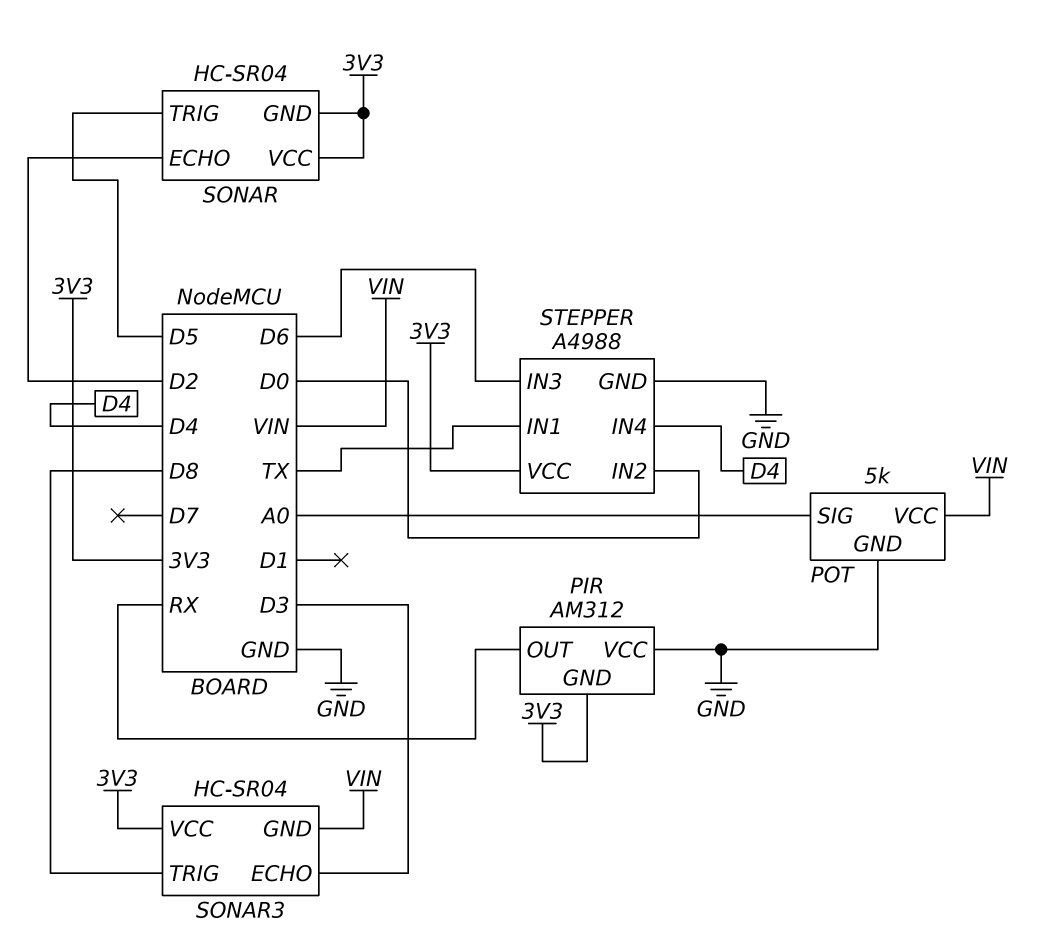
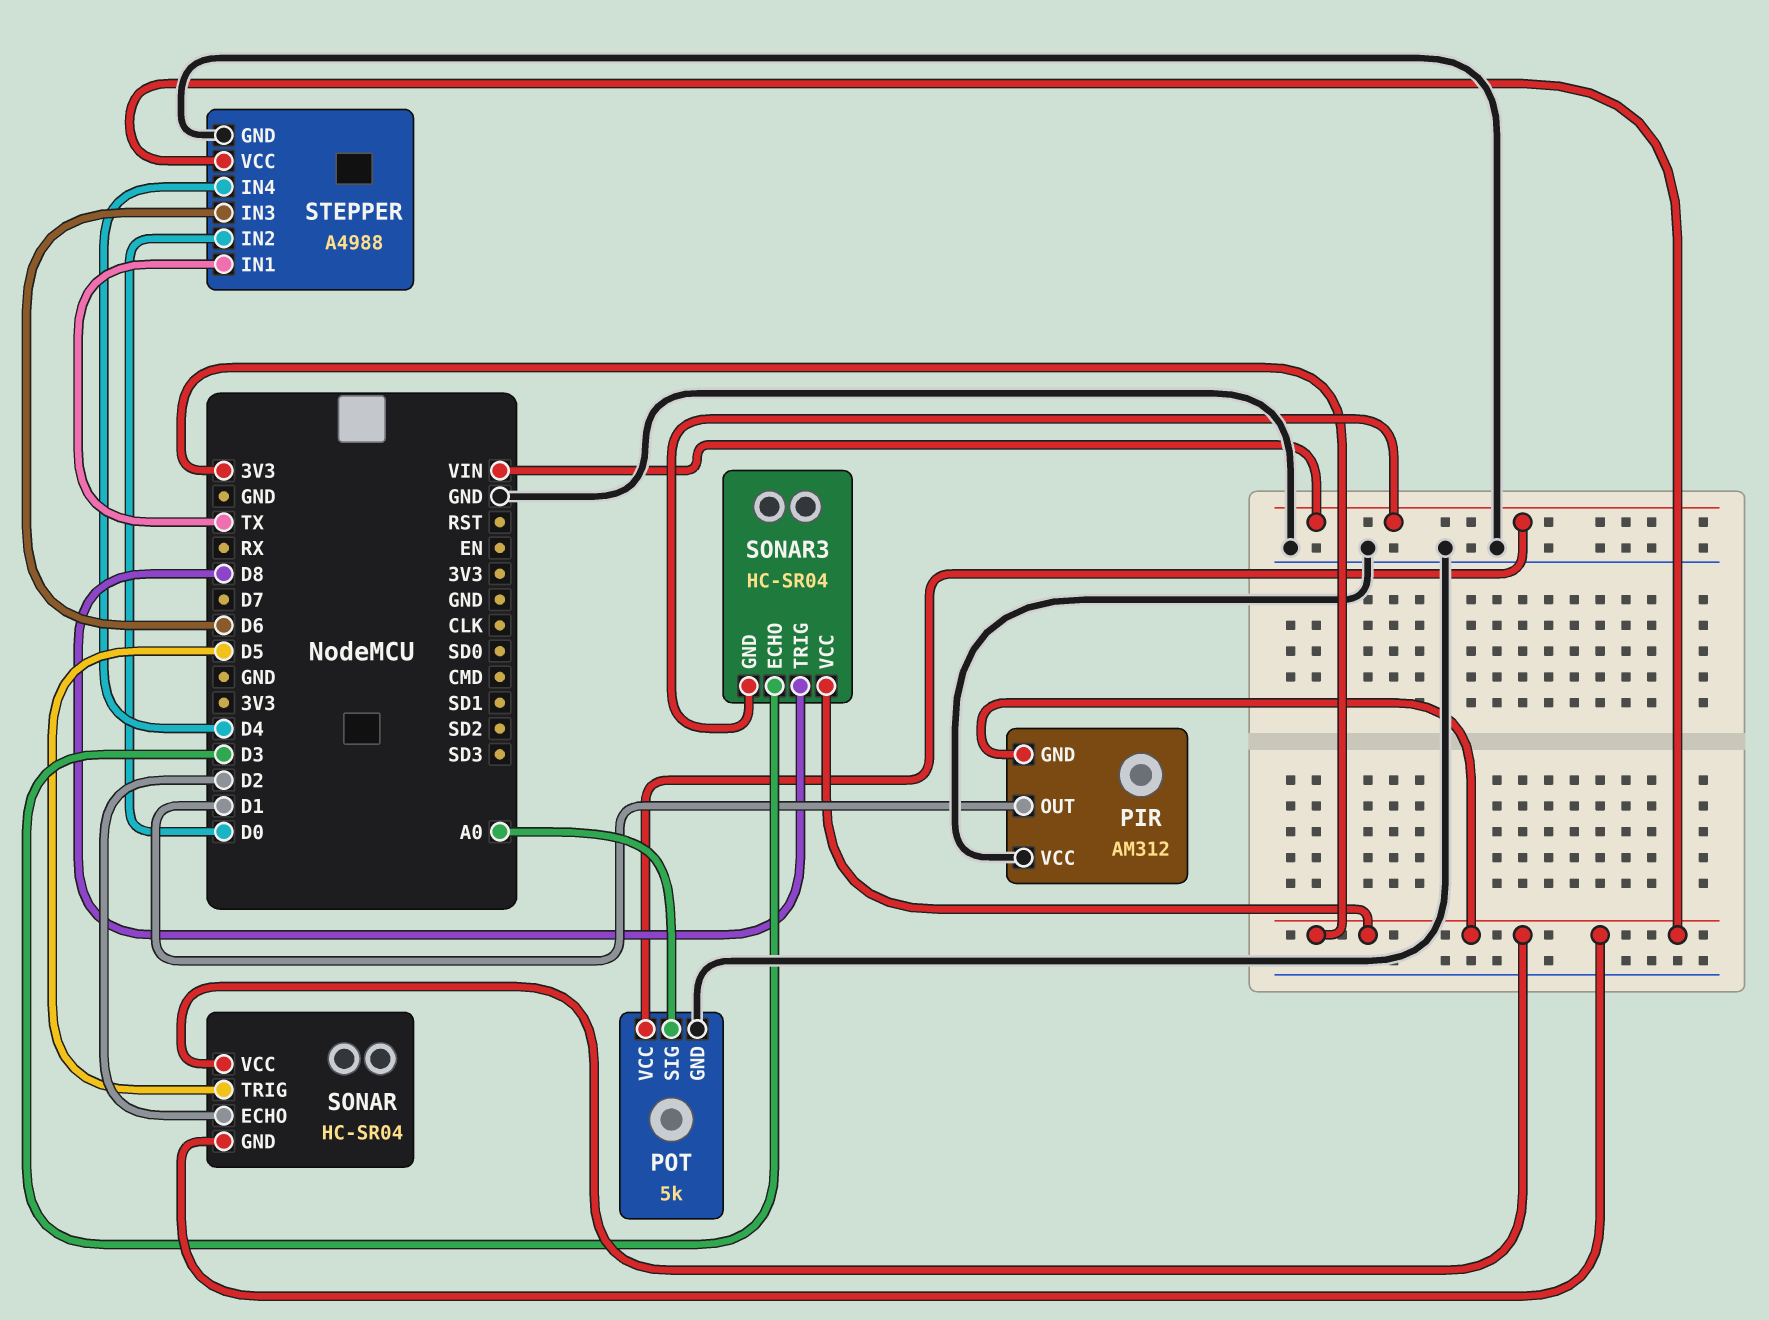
PIR pin OUT: RX -> D1

